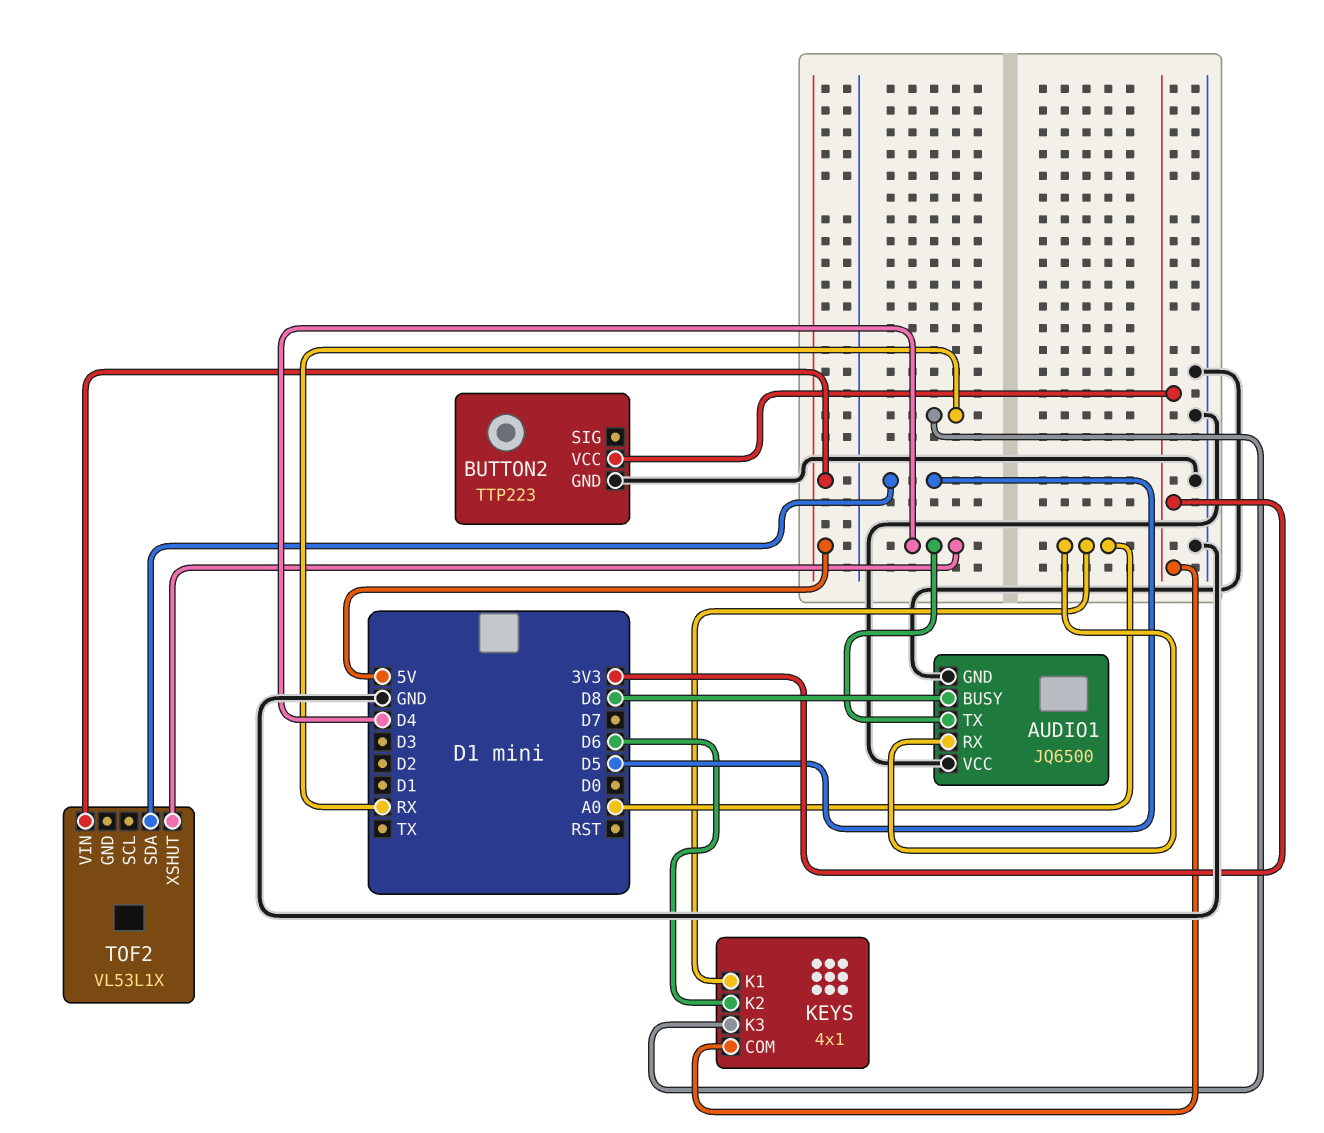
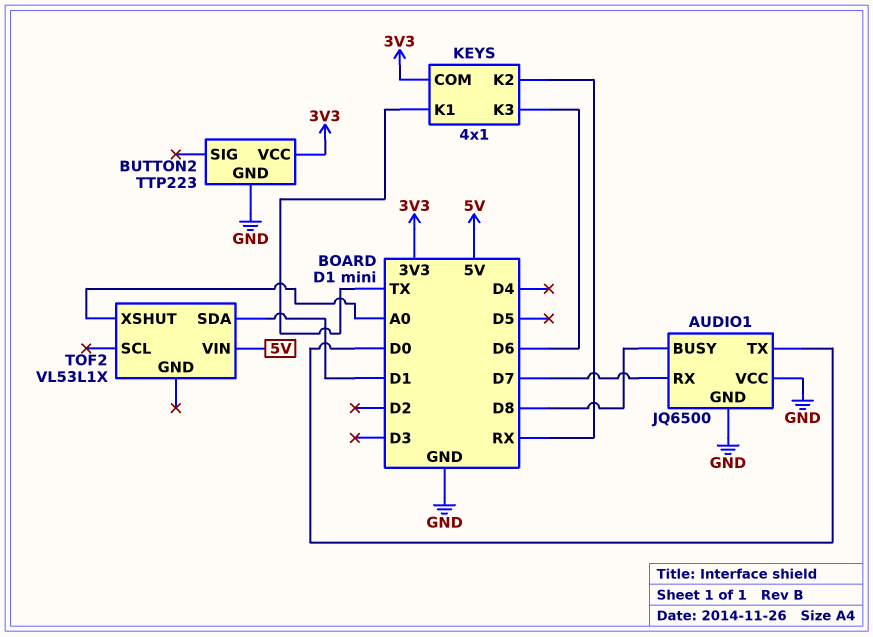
AUDIO1 pin RX: A0 -> D7
AUDIO1 pin TX: D4 -> D0
KEYS pin K1: A0 -> TX
KEYS pin K2: D6 -> RX
KEYS pin K3: RX -> D6
TOF2 pin SDA: D5 -> D1
TOF2 pin XSHUT: D4 -> A0

